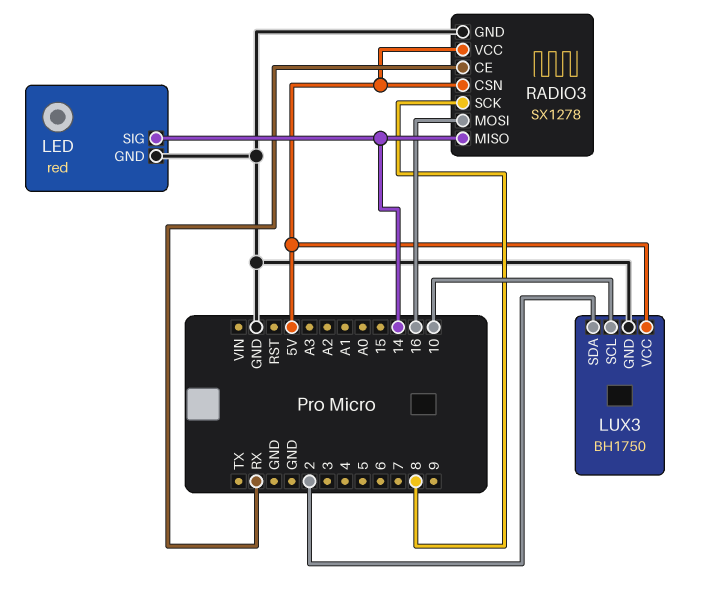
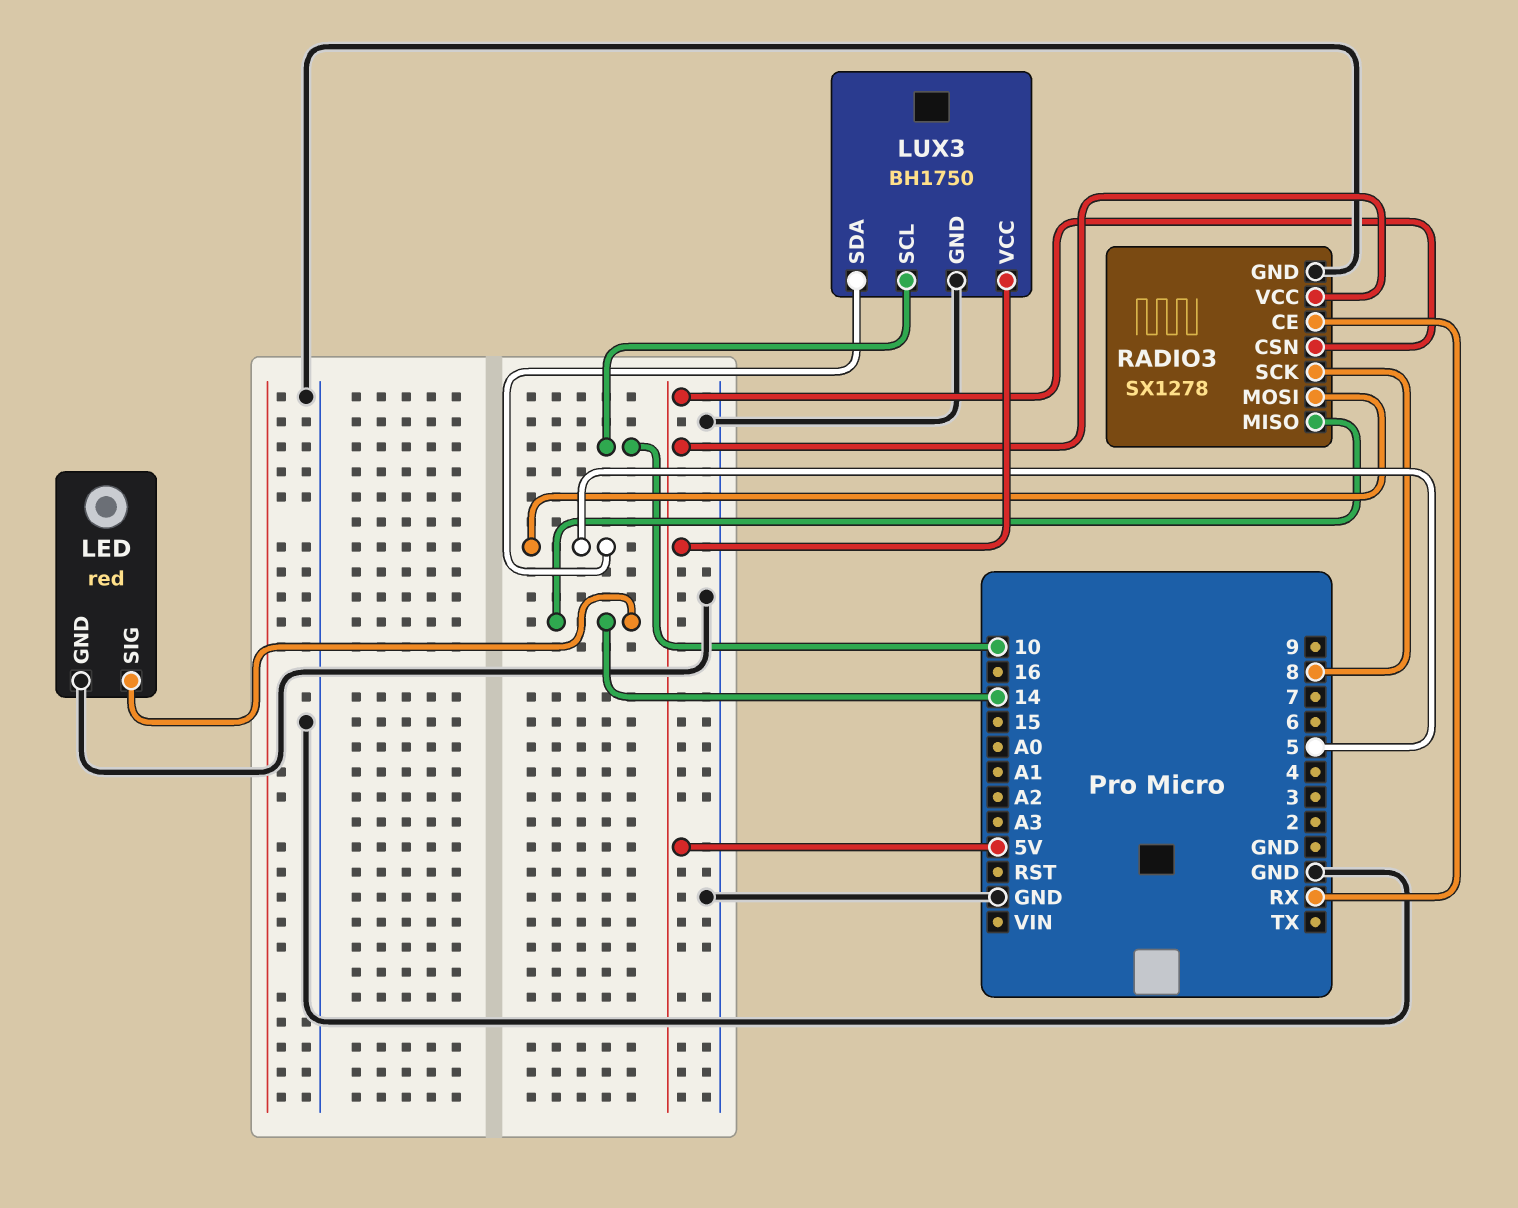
LUX3 pin SDA: 2 -> 5
RADIO3 pin MOSI: 16 -> 5

